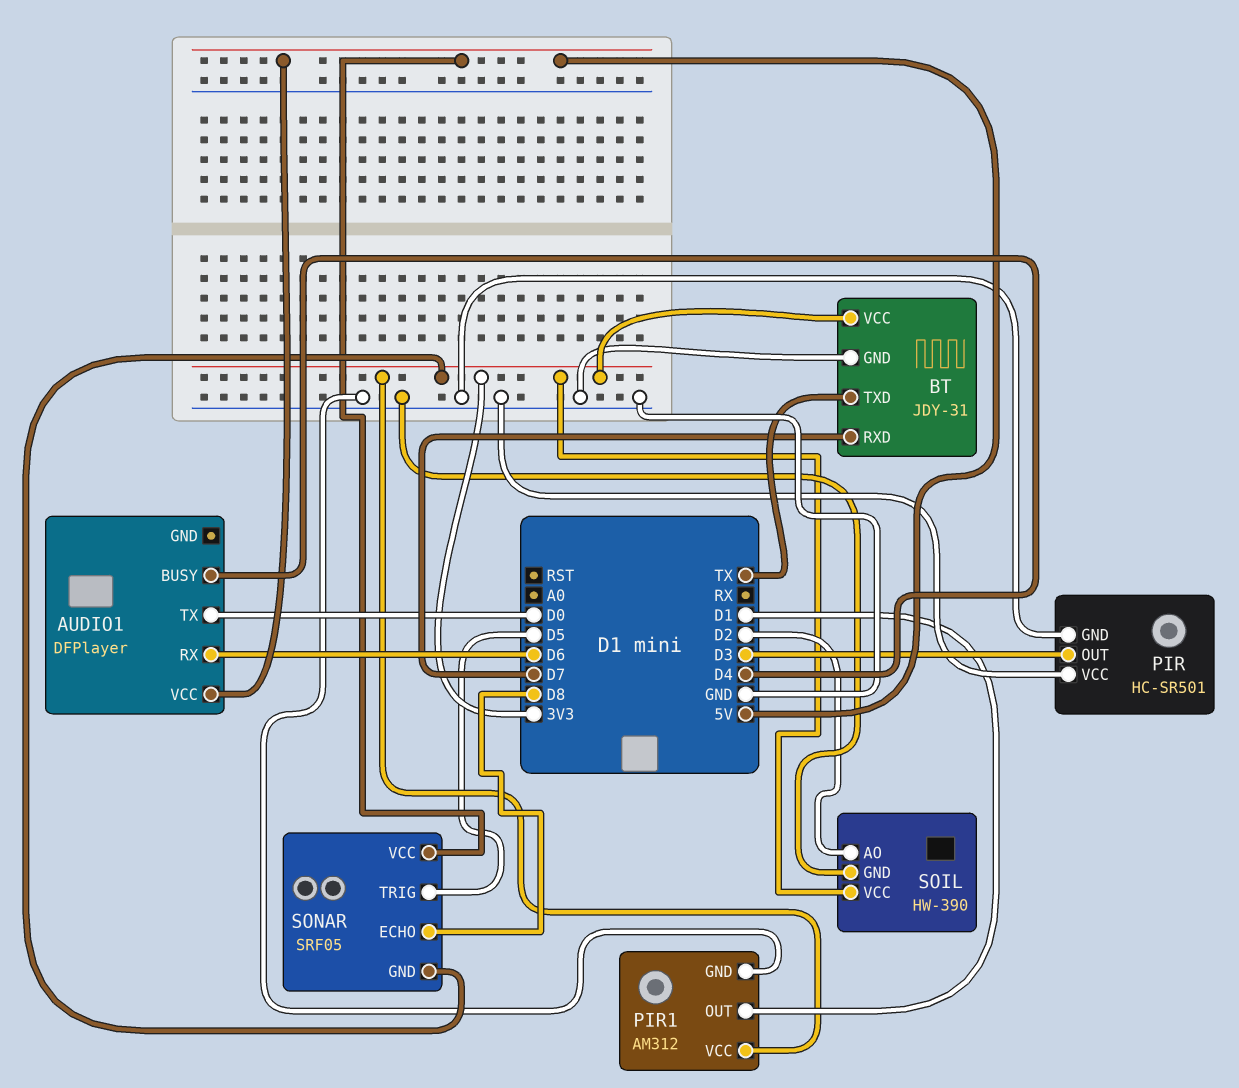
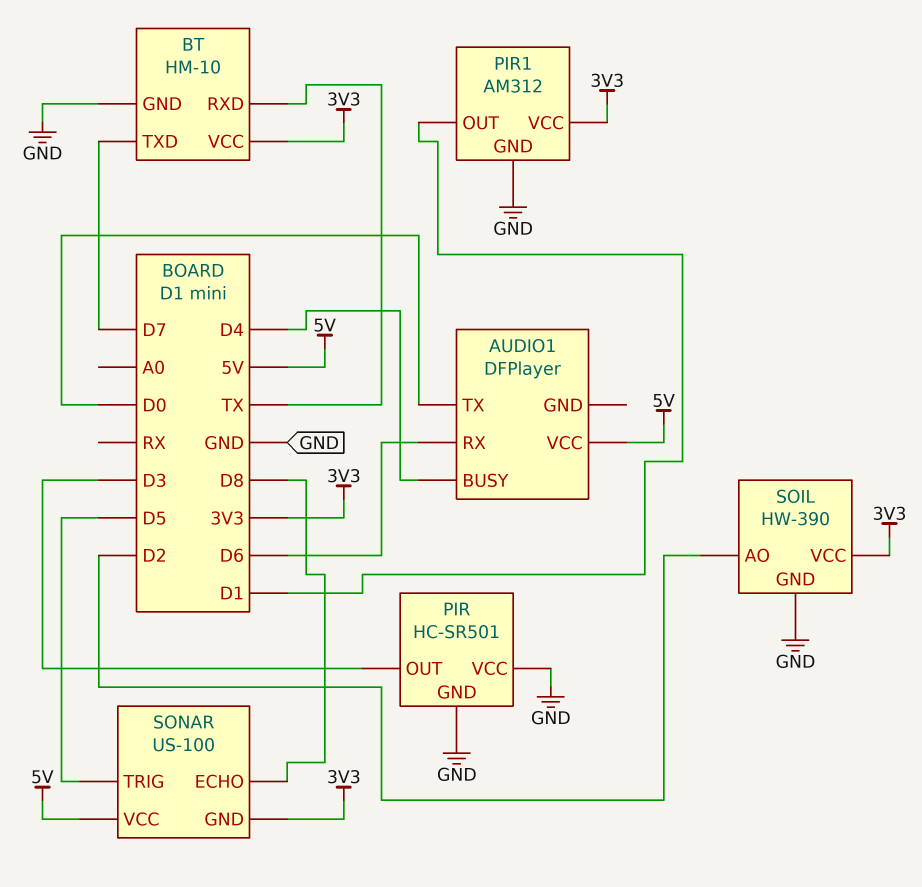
BT: JDY-31 -> HM-10
BT pin RXD: D7 -> TX
BT pin TXD: TX -> D7
SONAR: SRF05 -> US-100

